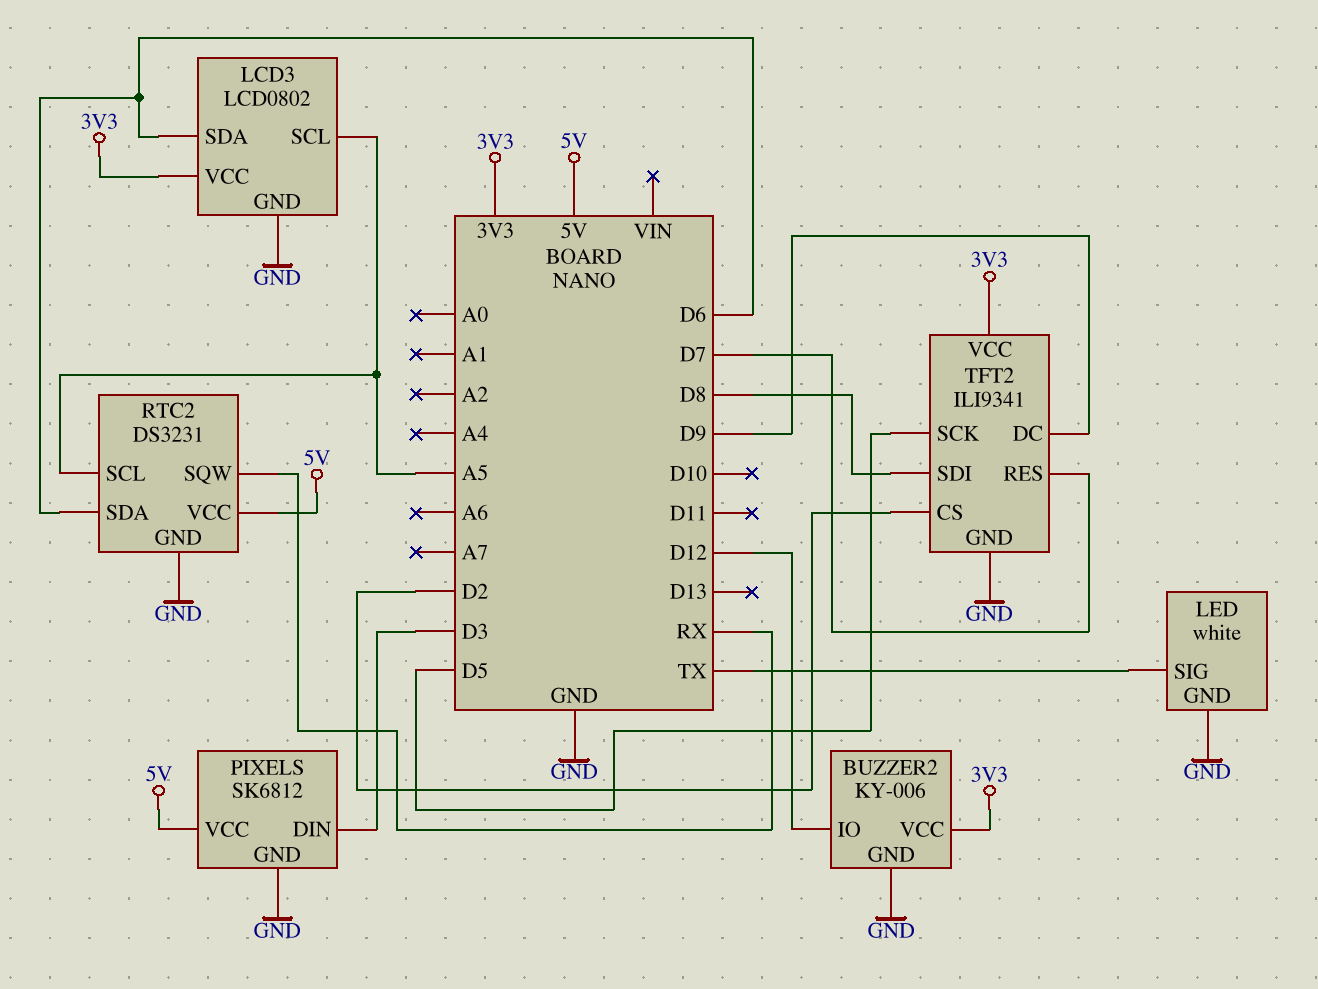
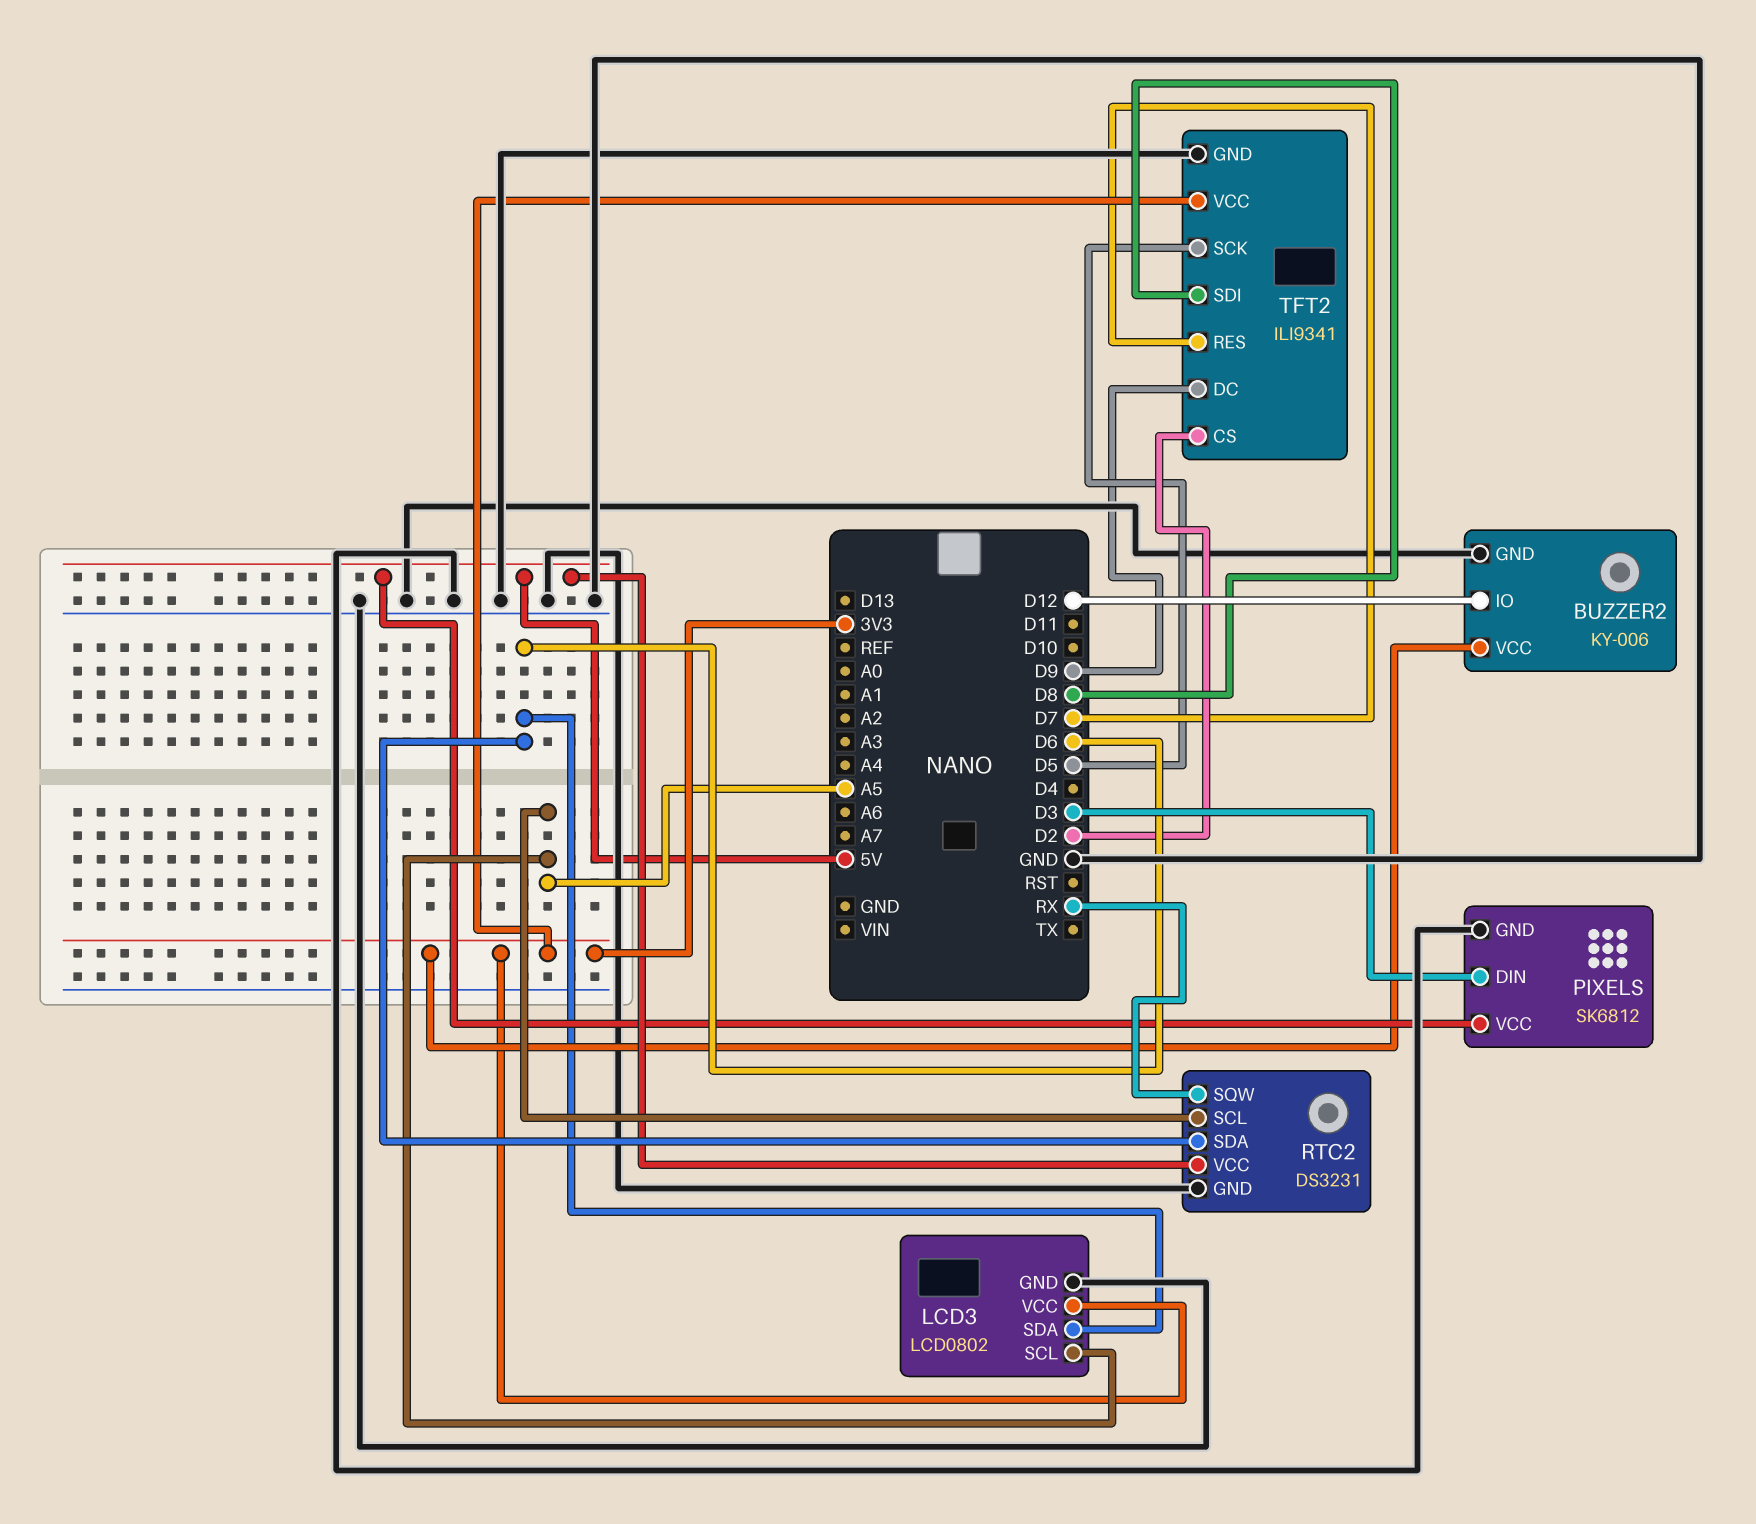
LED: white -> none
LED pin GND: GND -> none
LED pin SIG: TX -> none

